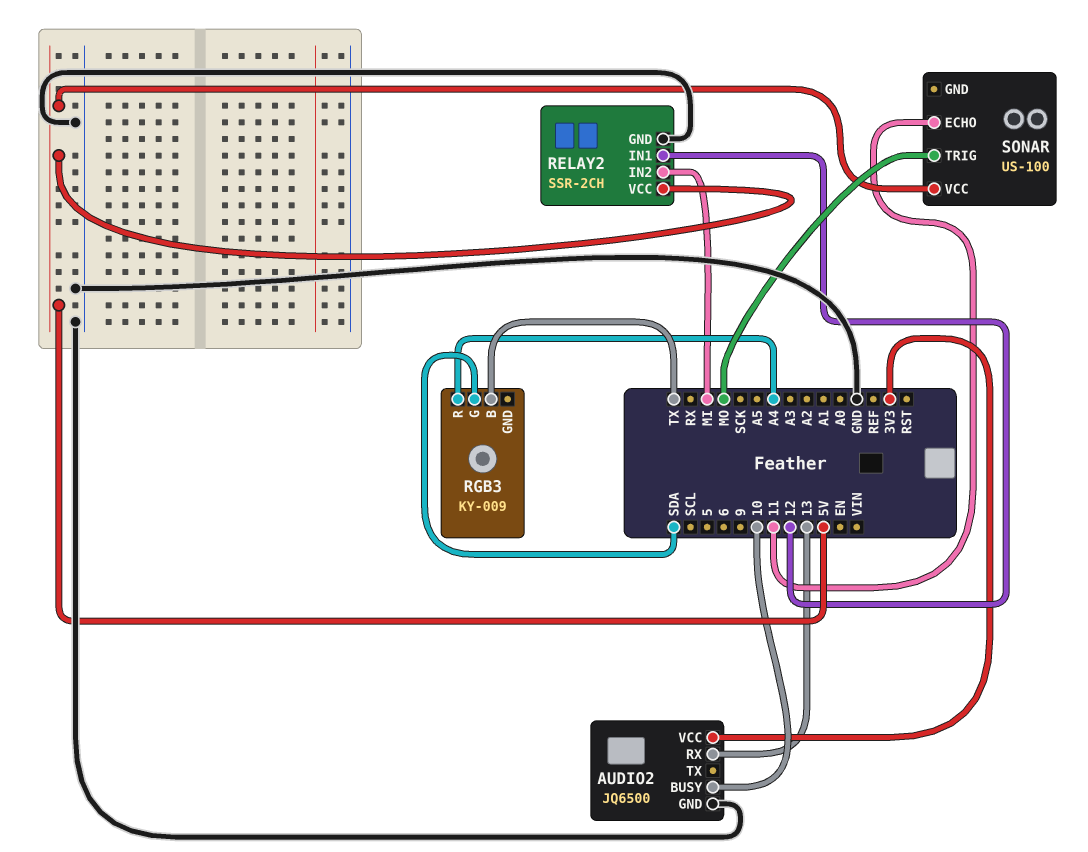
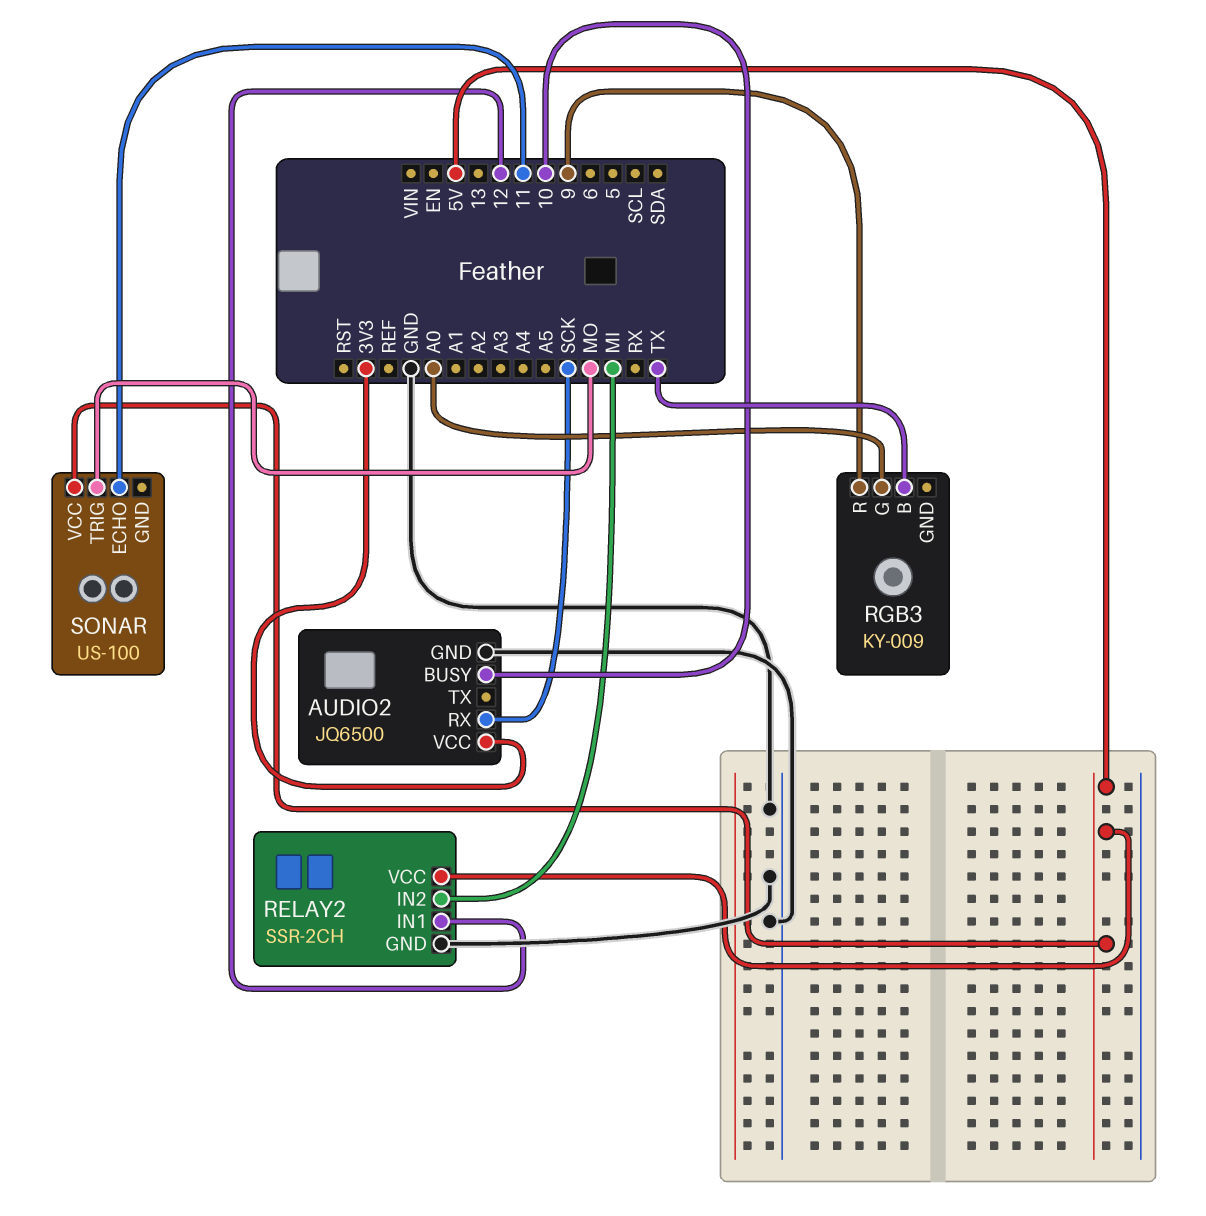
AUDIO2 pin RX: 13 -> SCK
RGB3 pin G: SDA -> A0
RGB3 pin R: A4 -> 9

